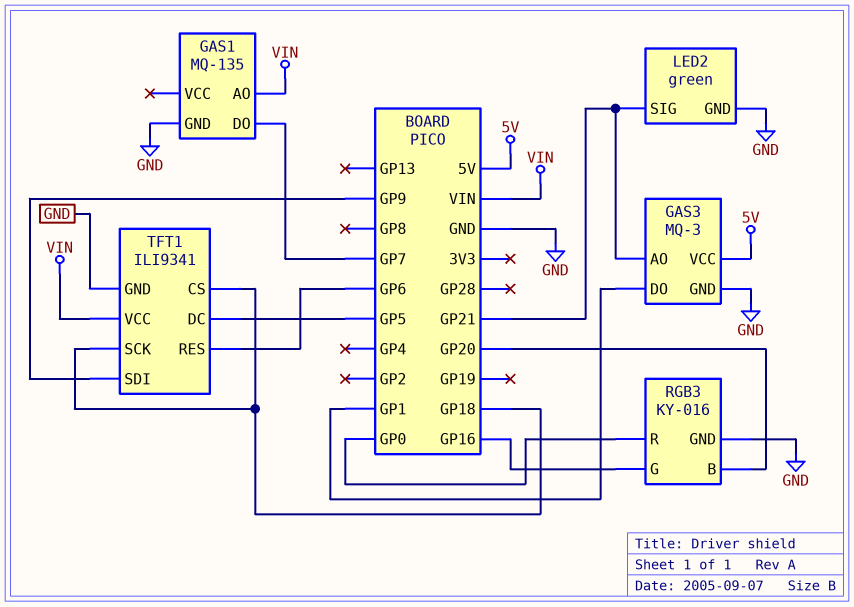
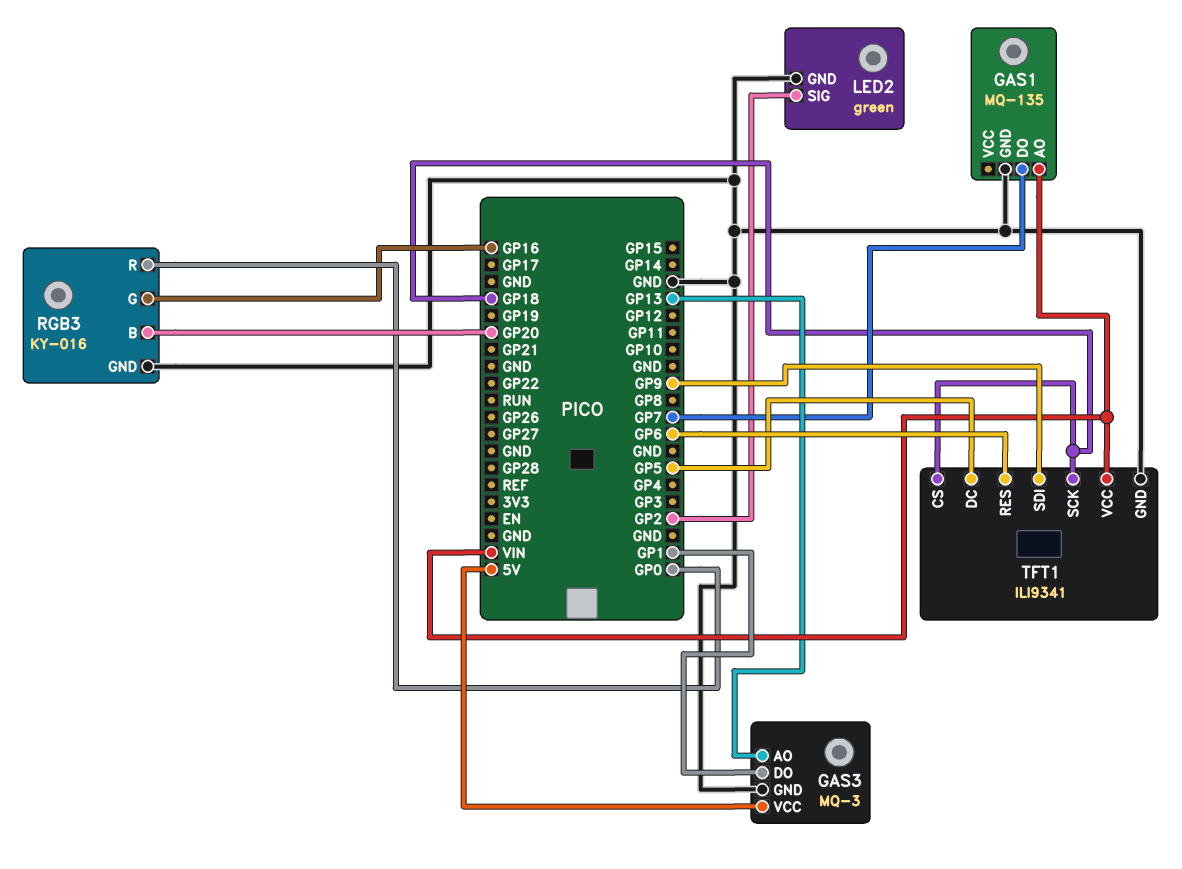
GAS3 pin AO: GP21 -> GP13
LED2 pin SIG: GP21 -> GP2

